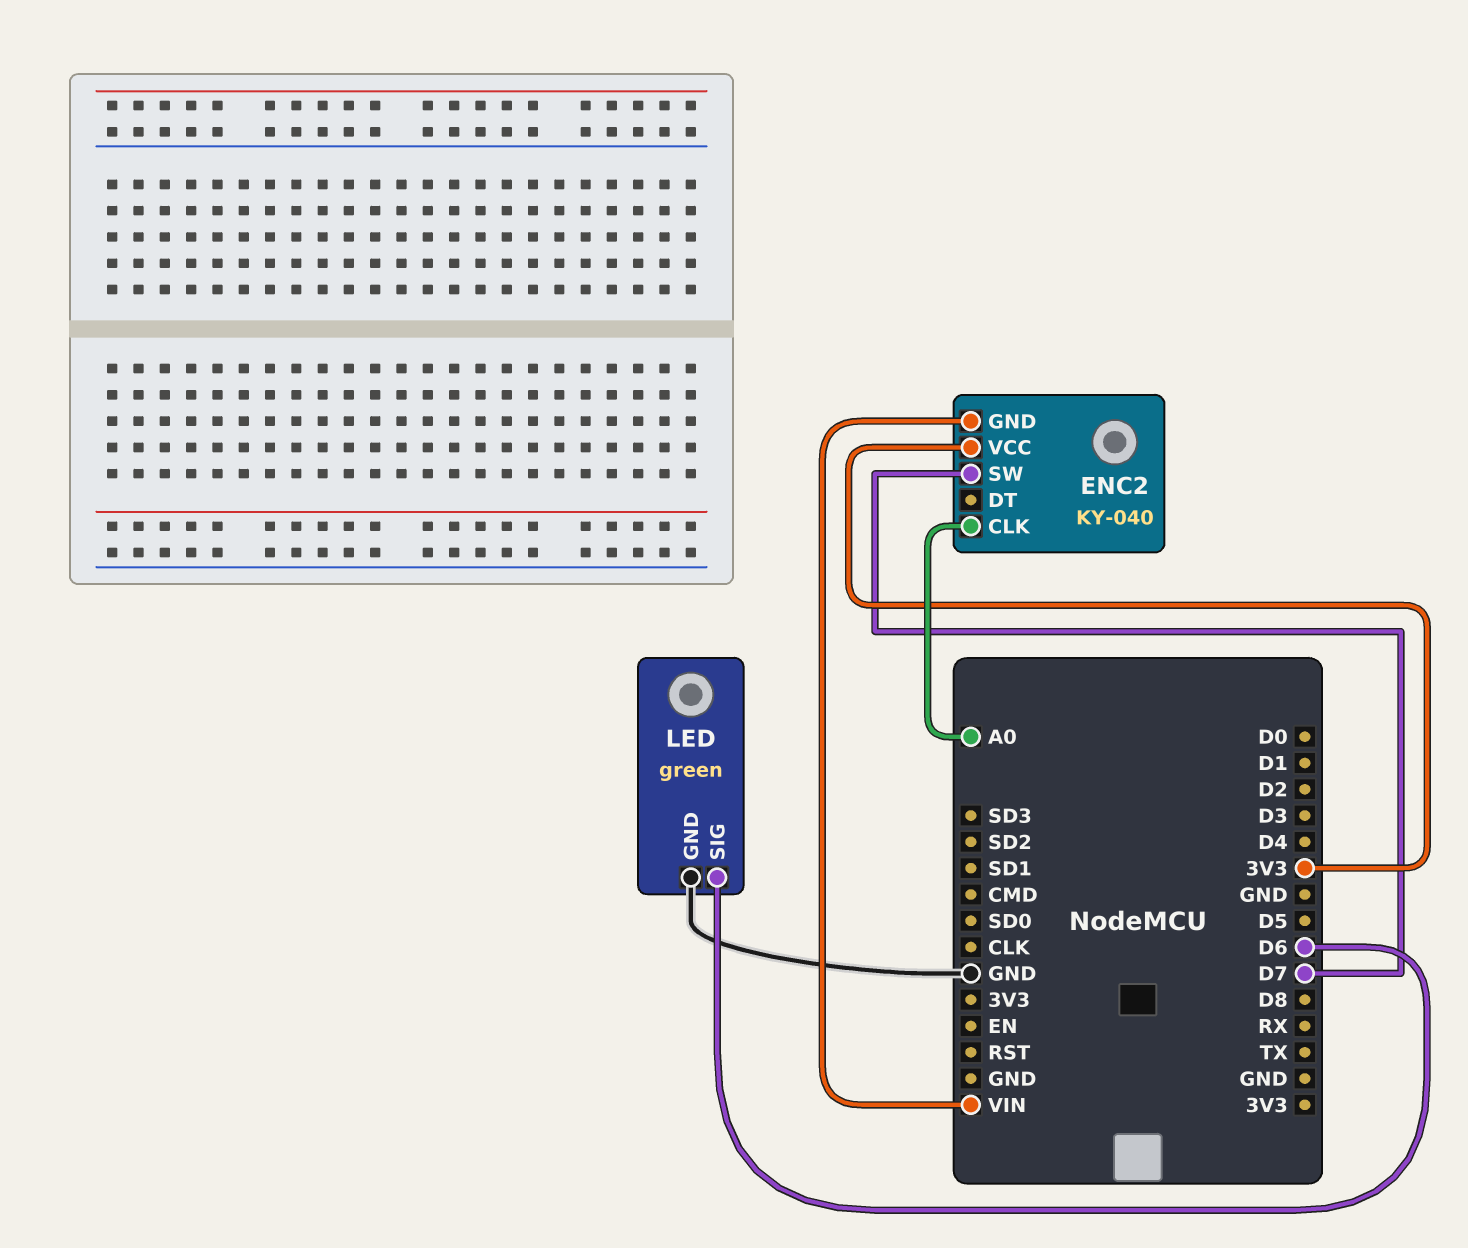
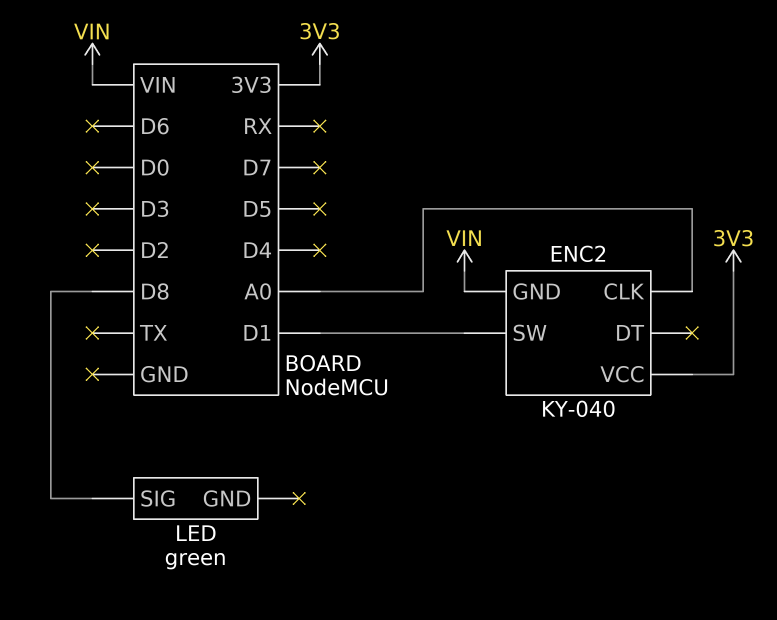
ENC2 pin SW: D7 -> D1
LED pin GND: GND -> none
LED pin SIG: D6 -> D8

